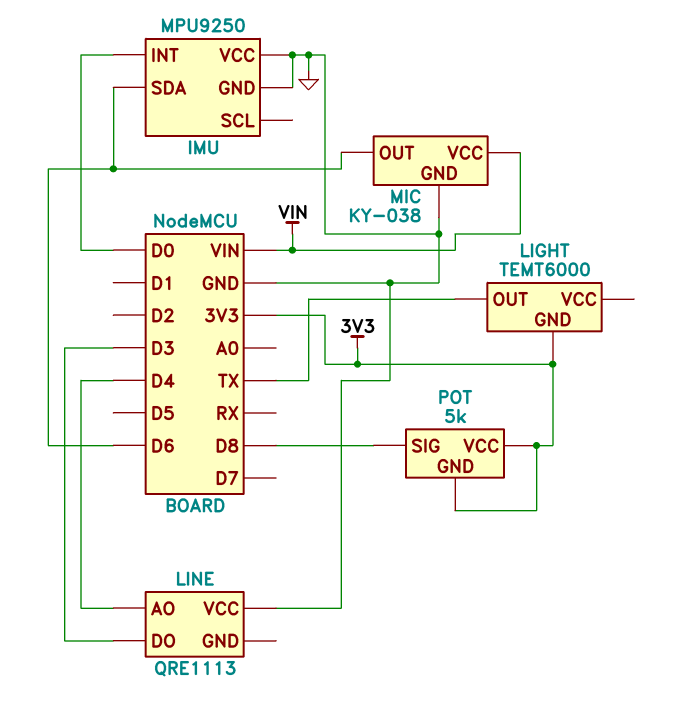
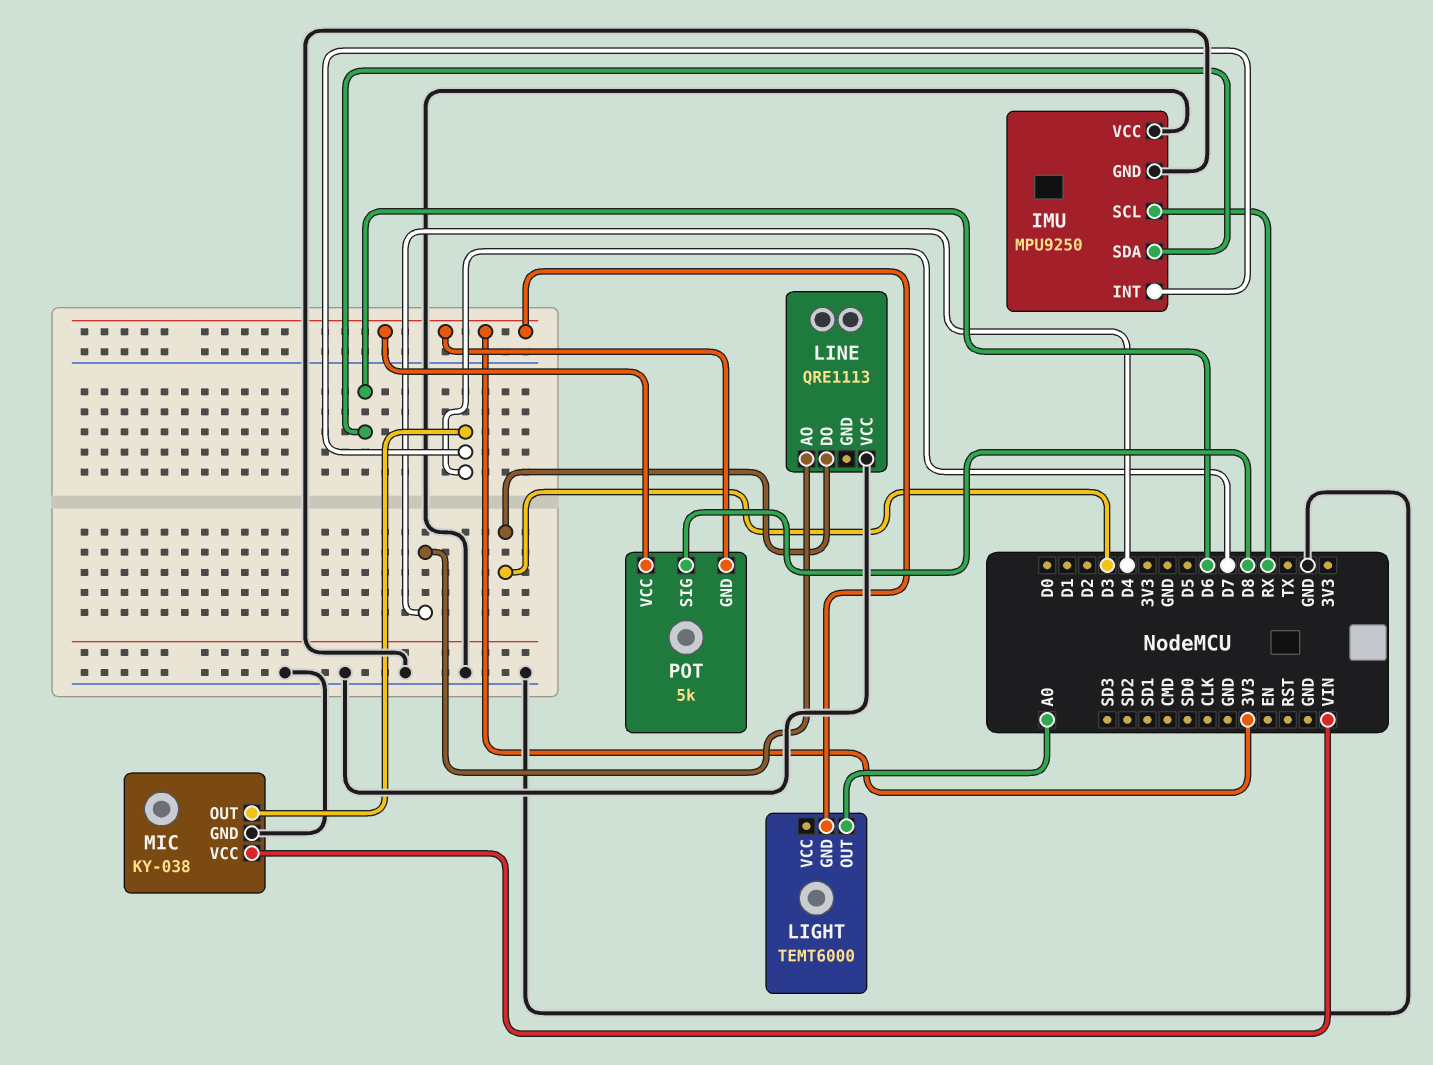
IMU pin INT: D0 -> D7
IMU pin SCL: none -> RX
LIGHT pin OUT: TX -> A0
MIC pin OUT: D6 -> D7

